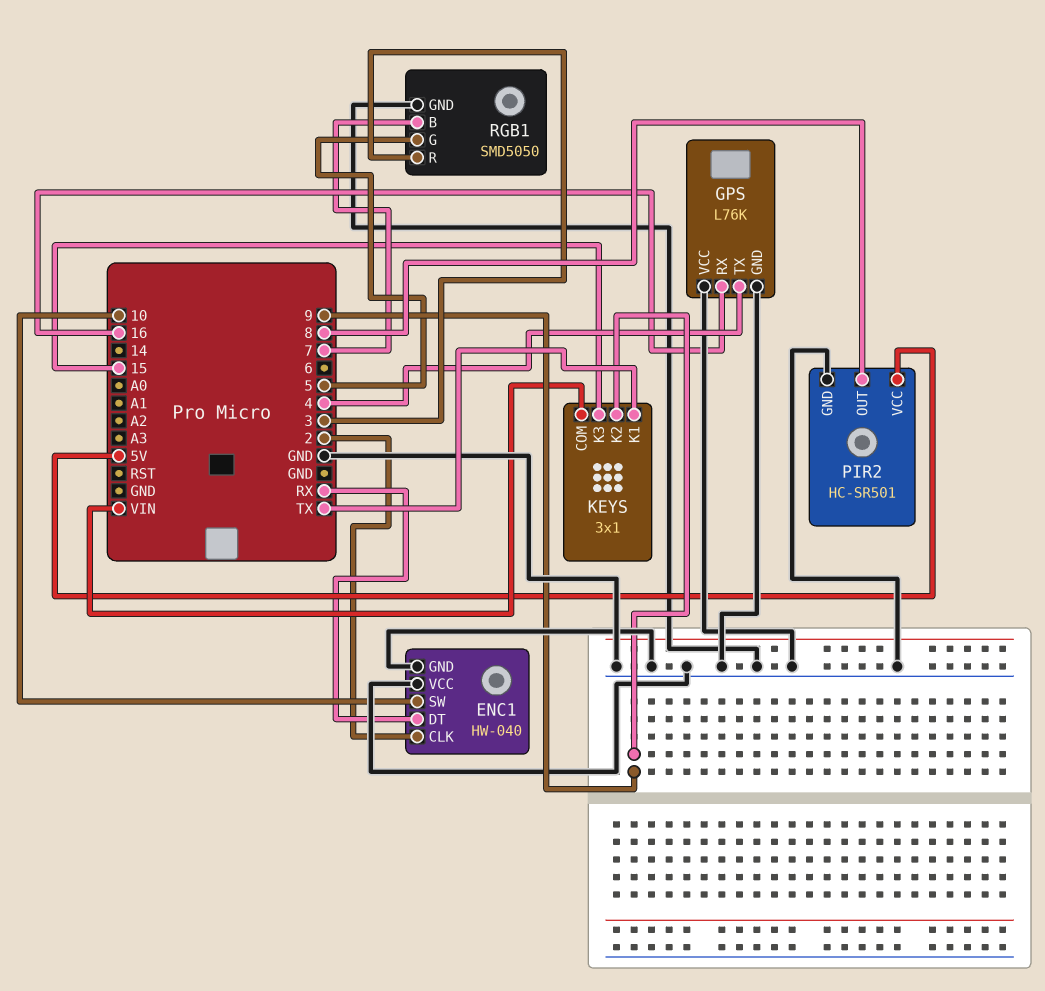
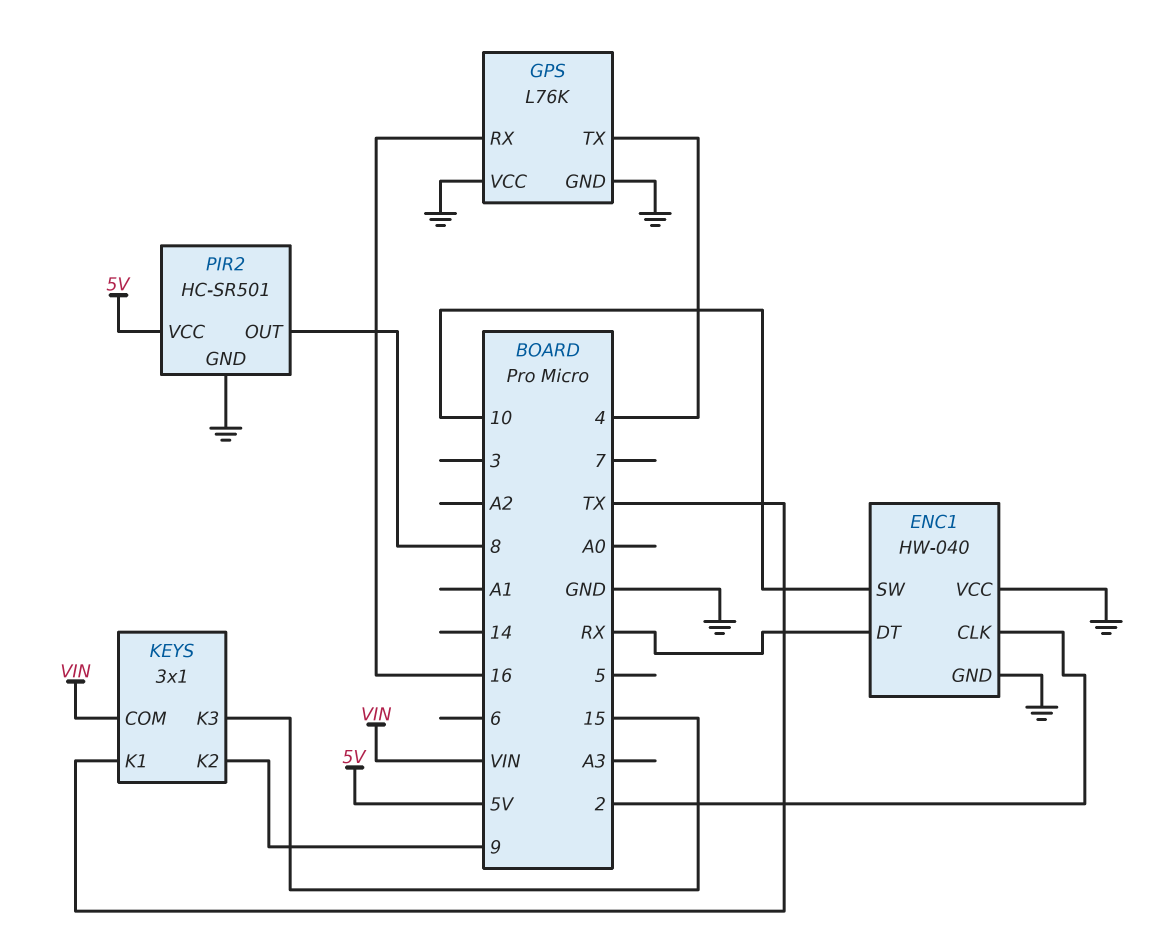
RGB1: SMD5050 -> none
RGB1 pin B: 7 -> none
RGB1 pin G: 5 -> none
RGB1 pin GND: GND -> none
RGB1 pin R: 3 -> none

